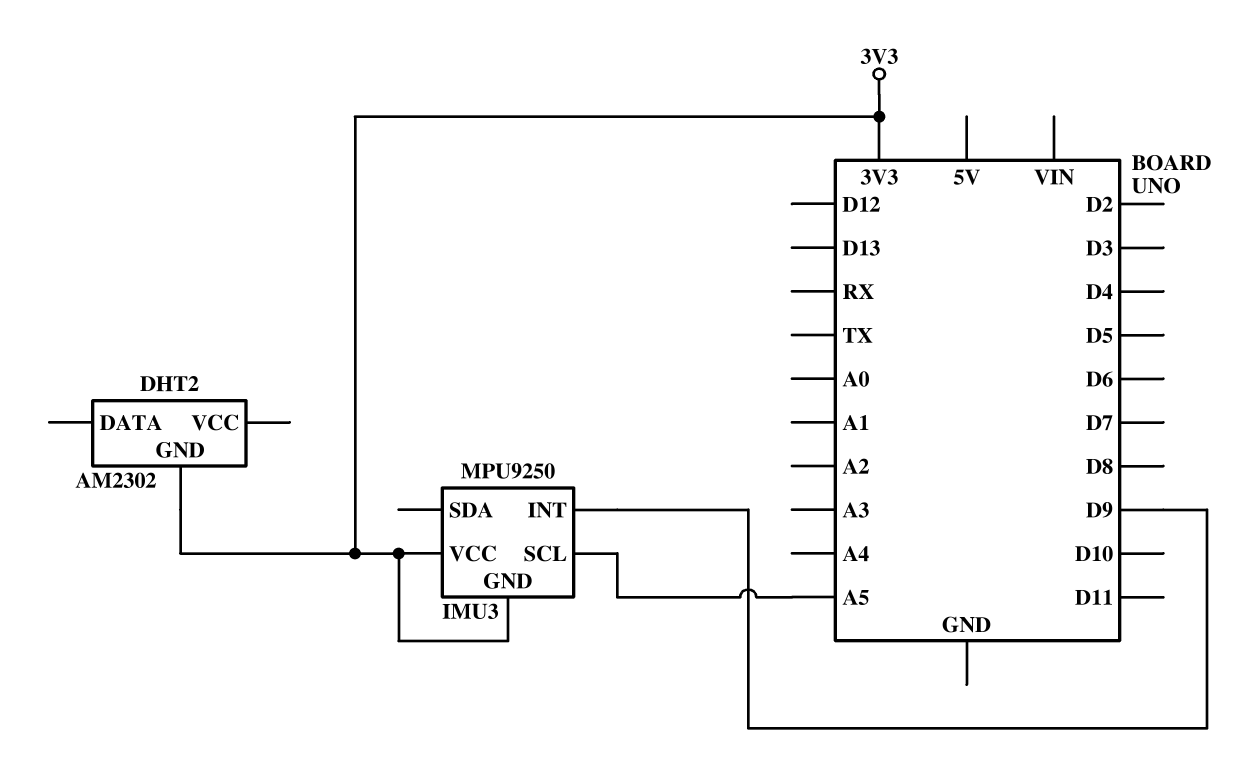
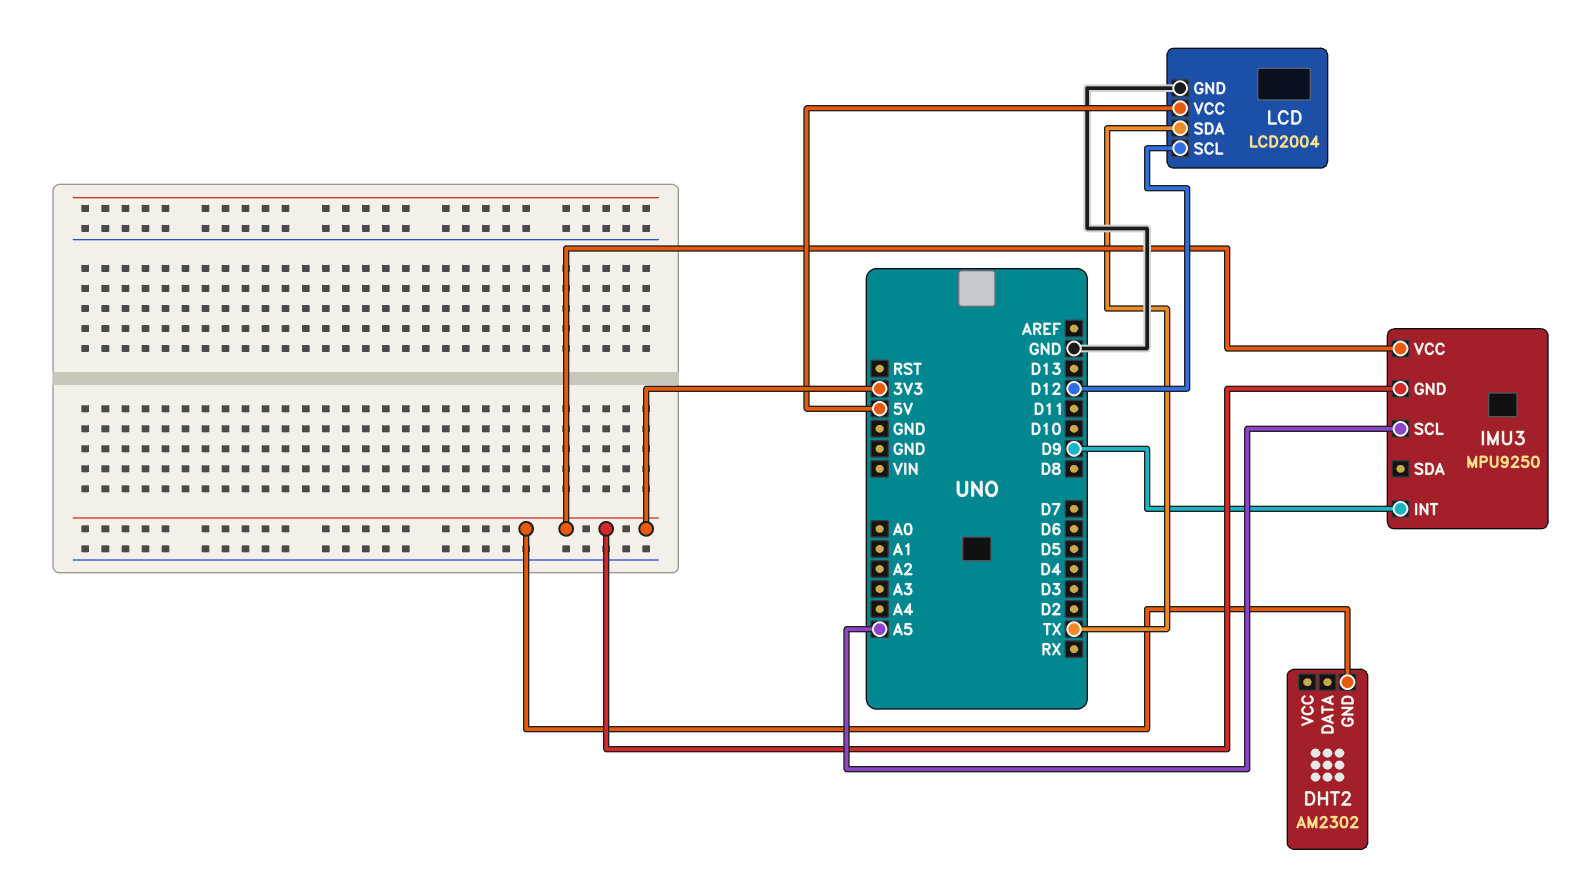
LCD: none -> LCD2004
LCD pin GND: none -> GND
LCD pin SCL: none -> D12
LCD pin SDA: none -> TX
LCD pin VCC: none -> 5V

